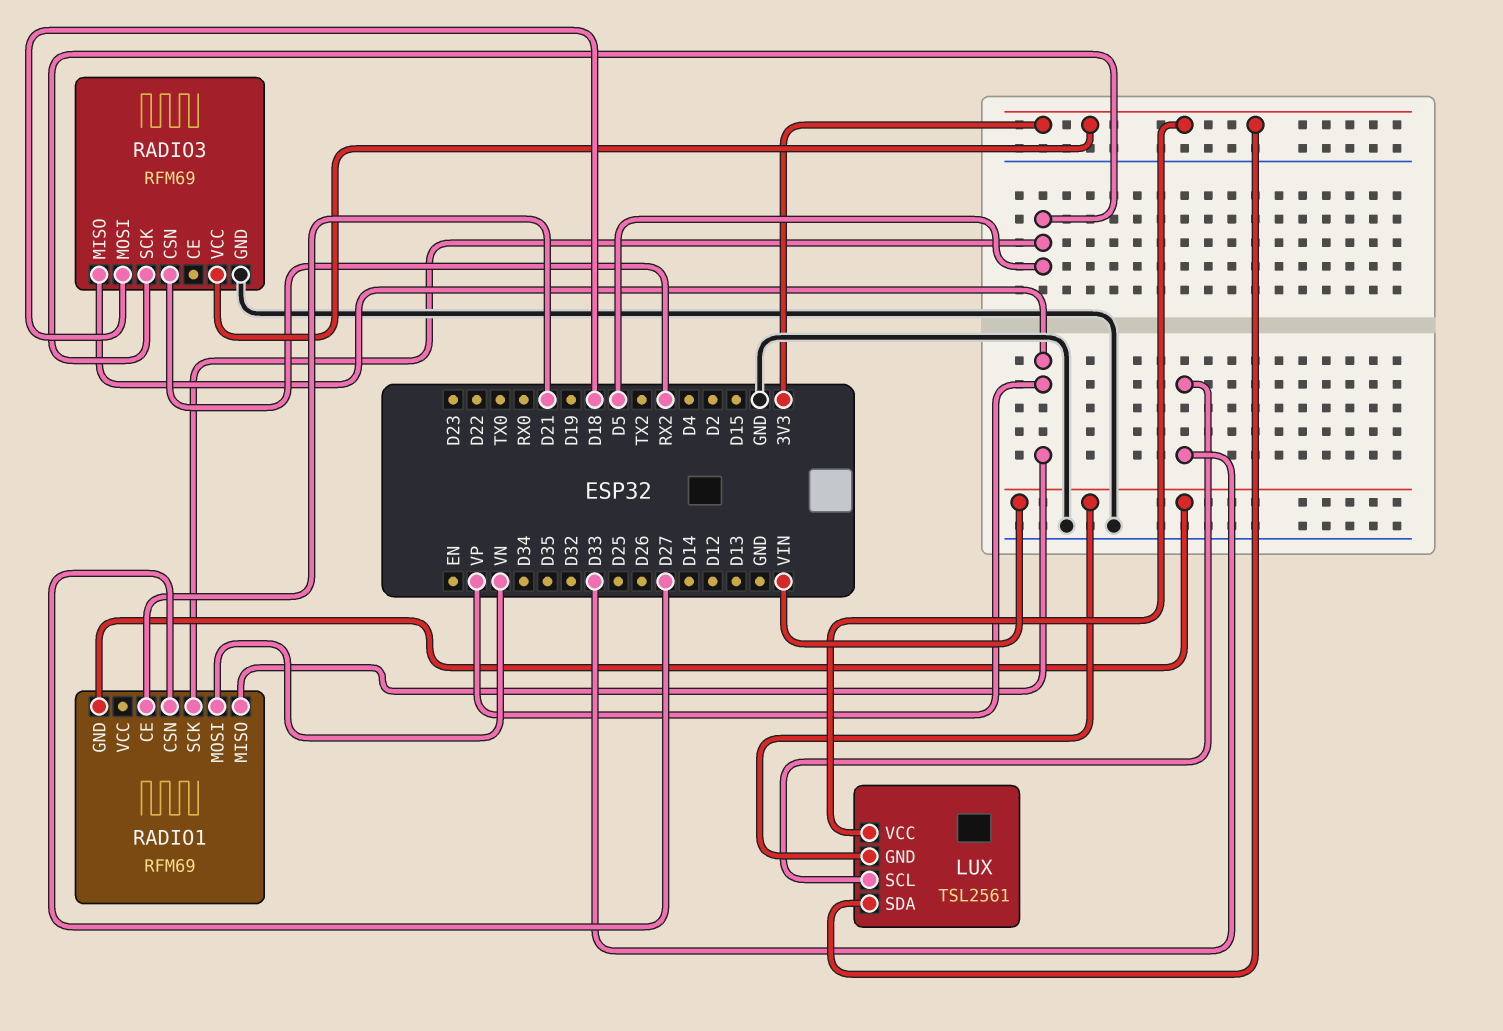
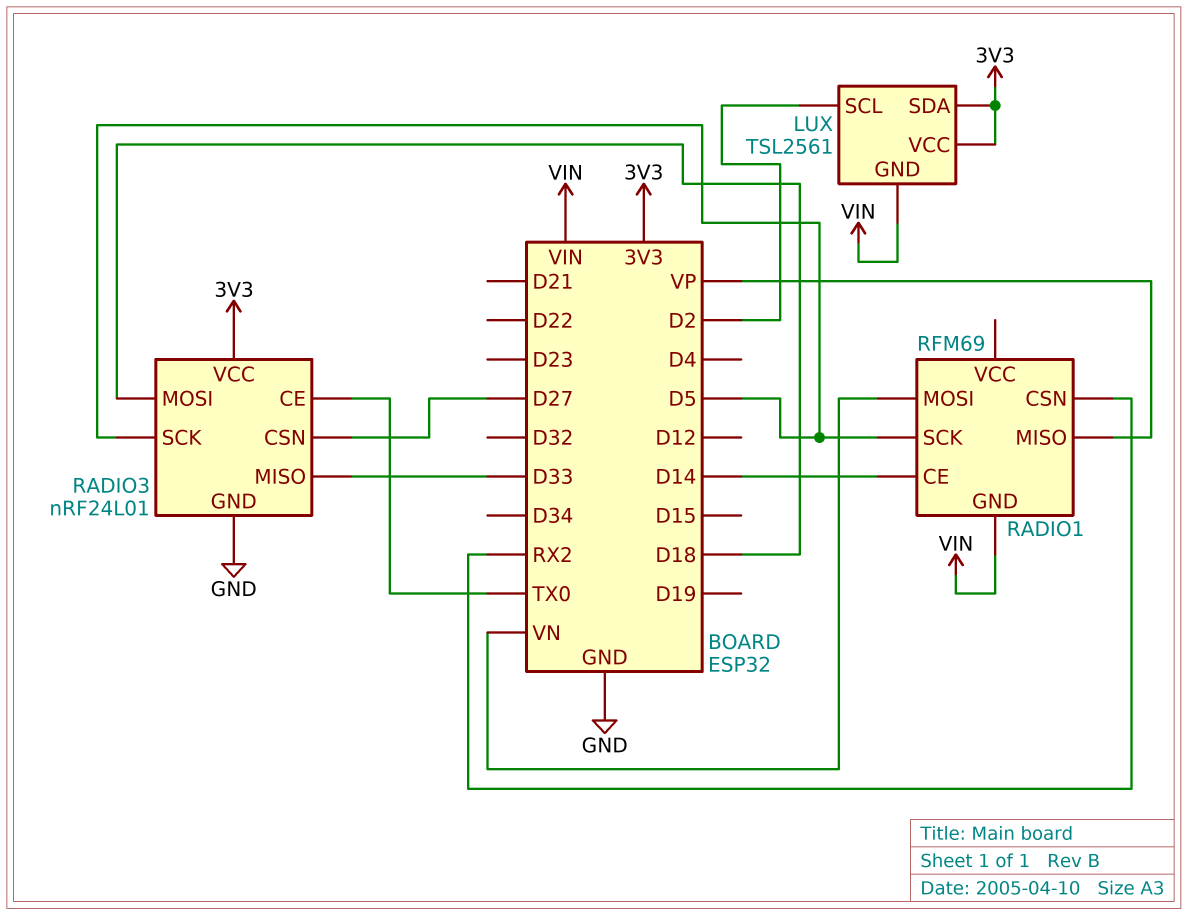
LUX pin SCL: D33 -> D2
RADIO1 pin CE: D21 -> D14
RADIO1 pin CSN: D27 -> RX2
RADIO3: RFM69 -> nRF24L01
RADIO3 pin CE: none -> TX0
RADIO3 pin CSN: RX2 -> D27
RADIO3 pin MISO: VP -> D33

